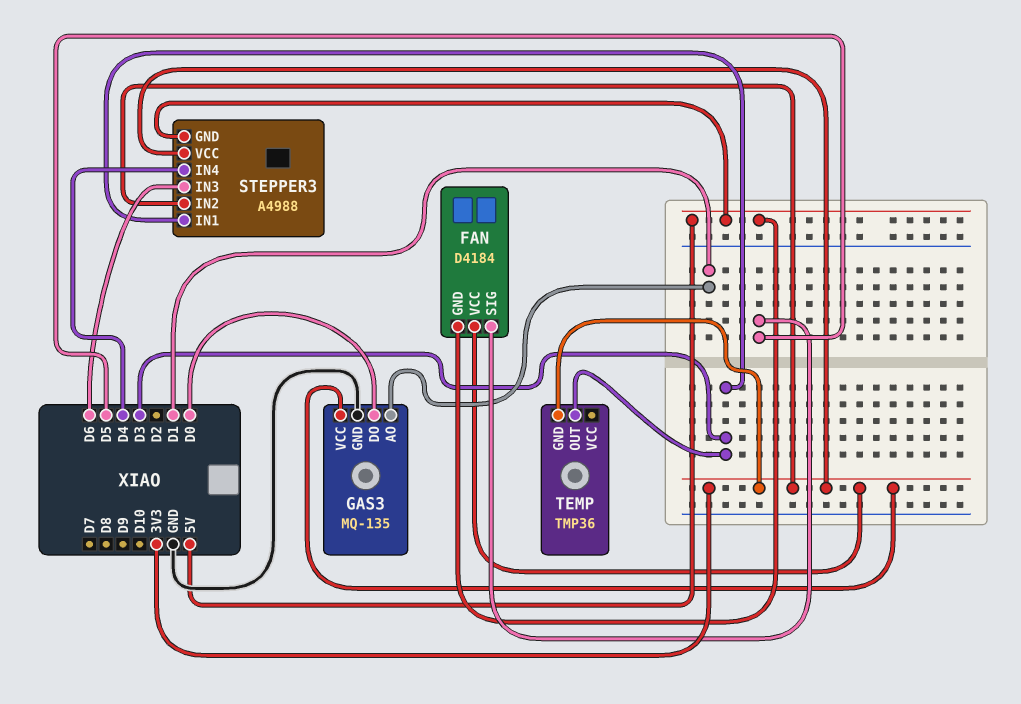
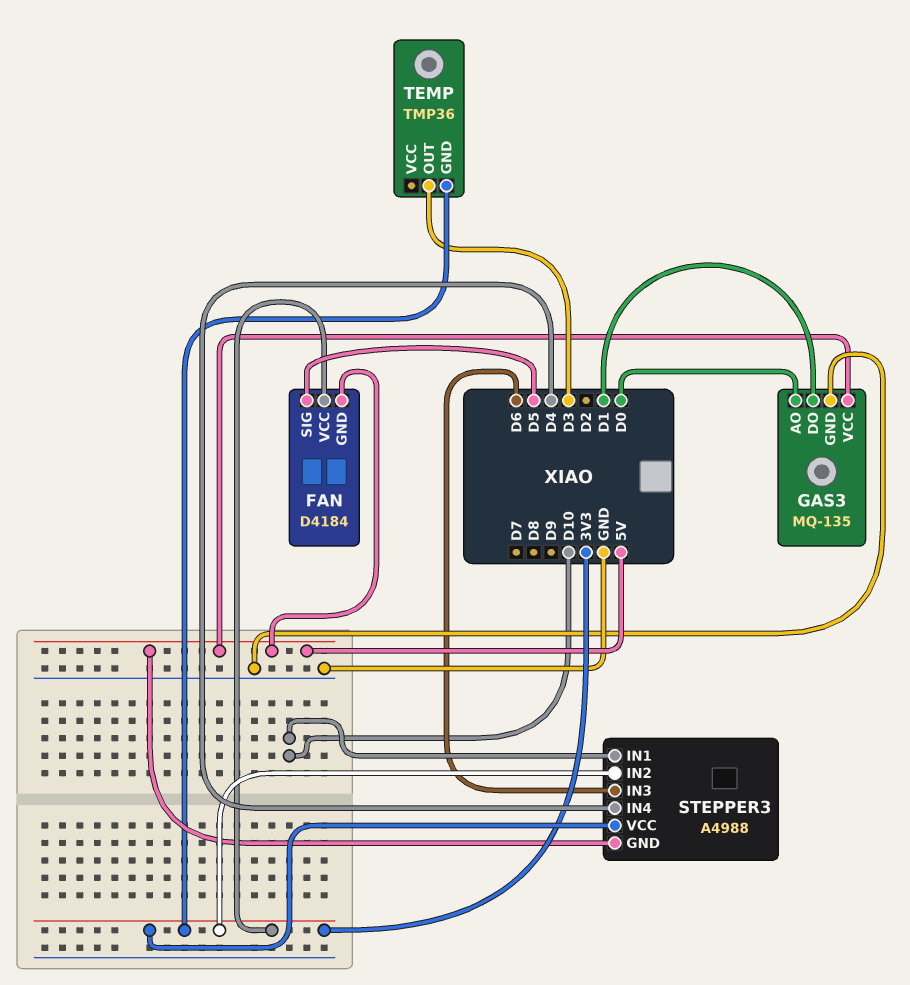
GAS3 pin AO: D1 -> D0
GAS3 pin DO: D0 -> D1
GAS3 pin VCC: 3V3 -> 5V
STEPPER3 pin IN1: D3 -> D10

